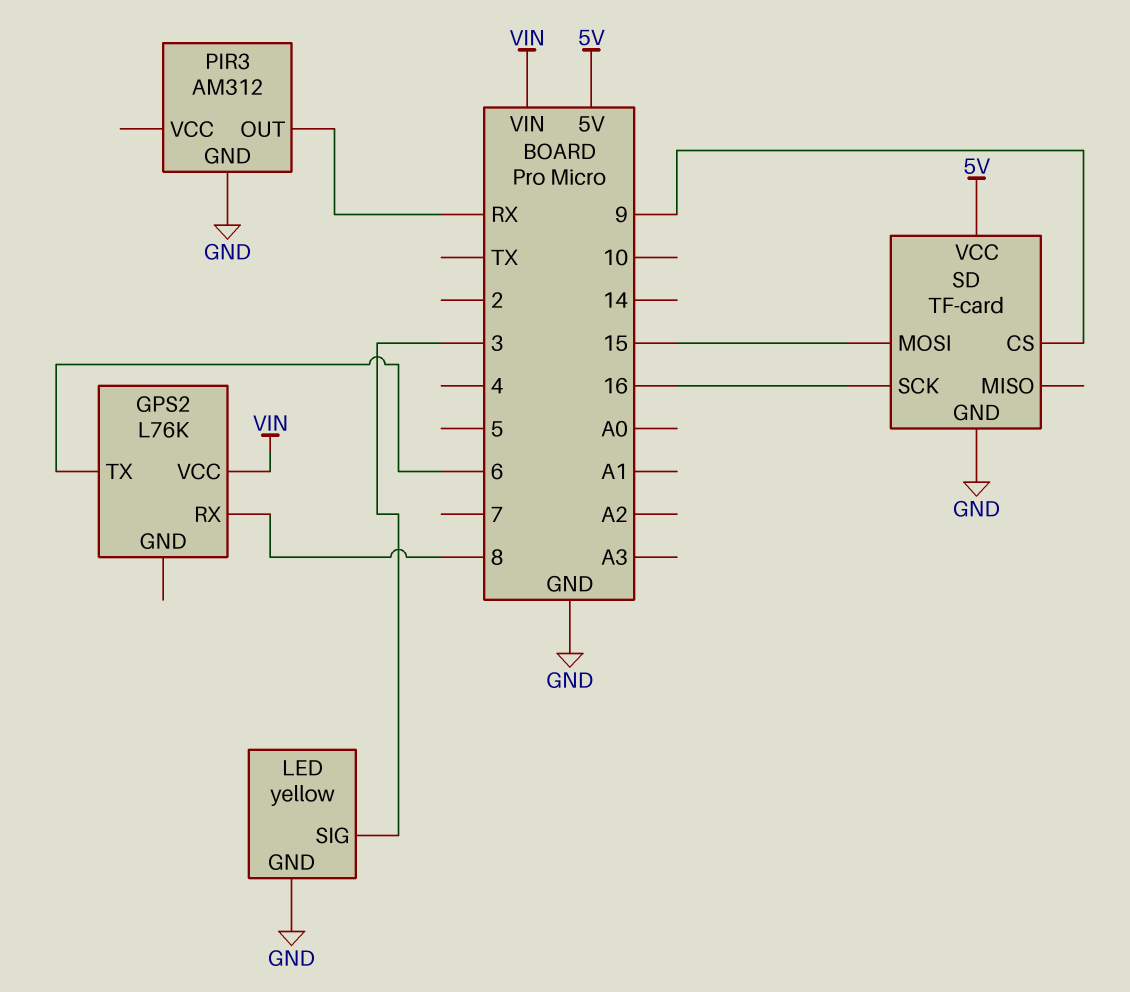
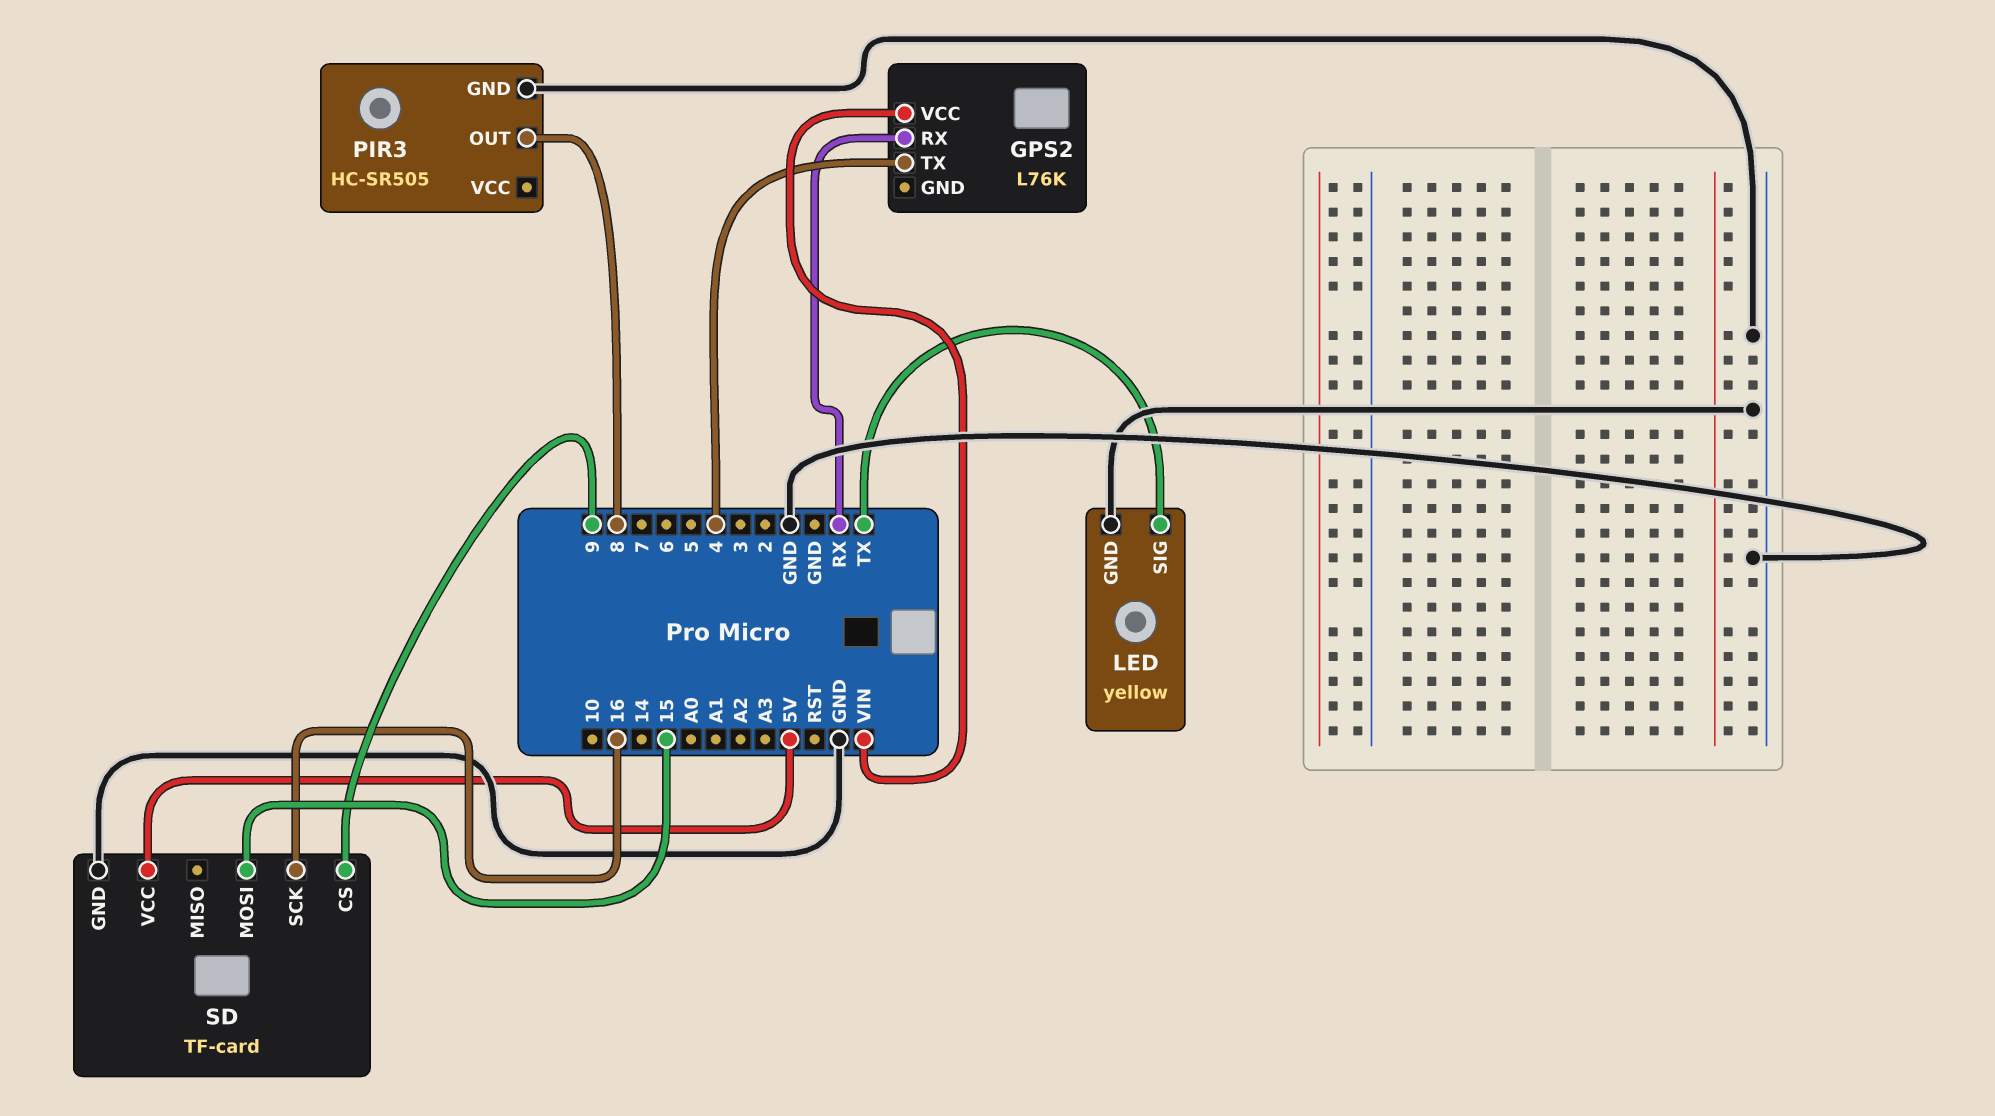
GPS2 pin RX: 8 -> RX
GPS2 pin TX: 6 -> 4
LED pin SIG: 3 -> TX
PIR3: AM312 -> HC-SR505
PIR3 pin OUT: RX -> 8

